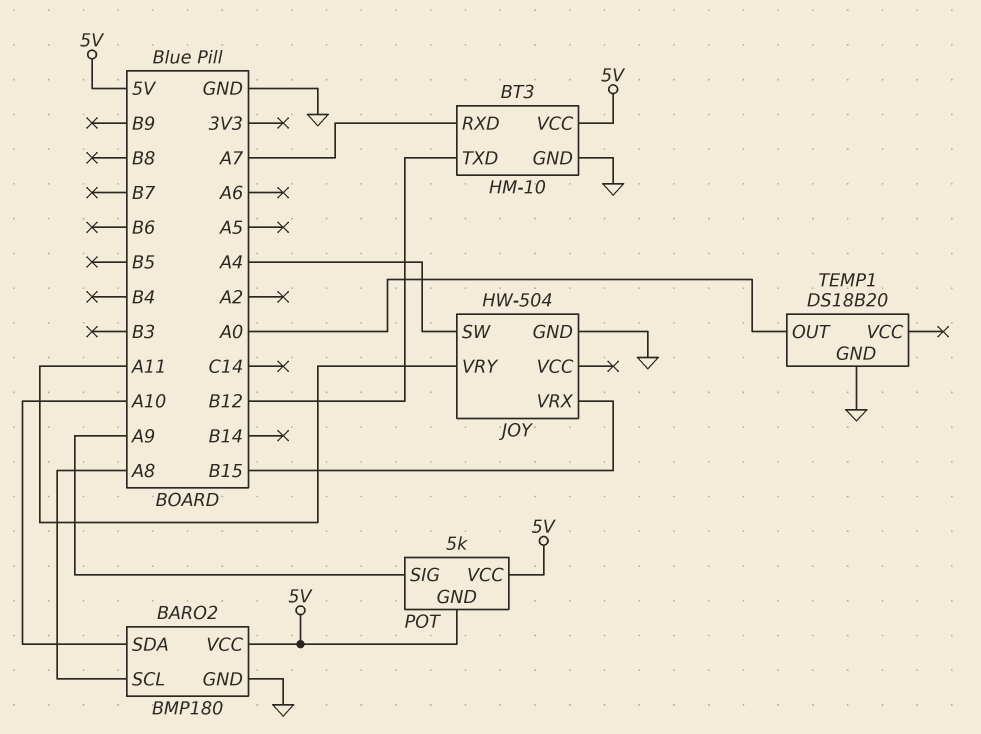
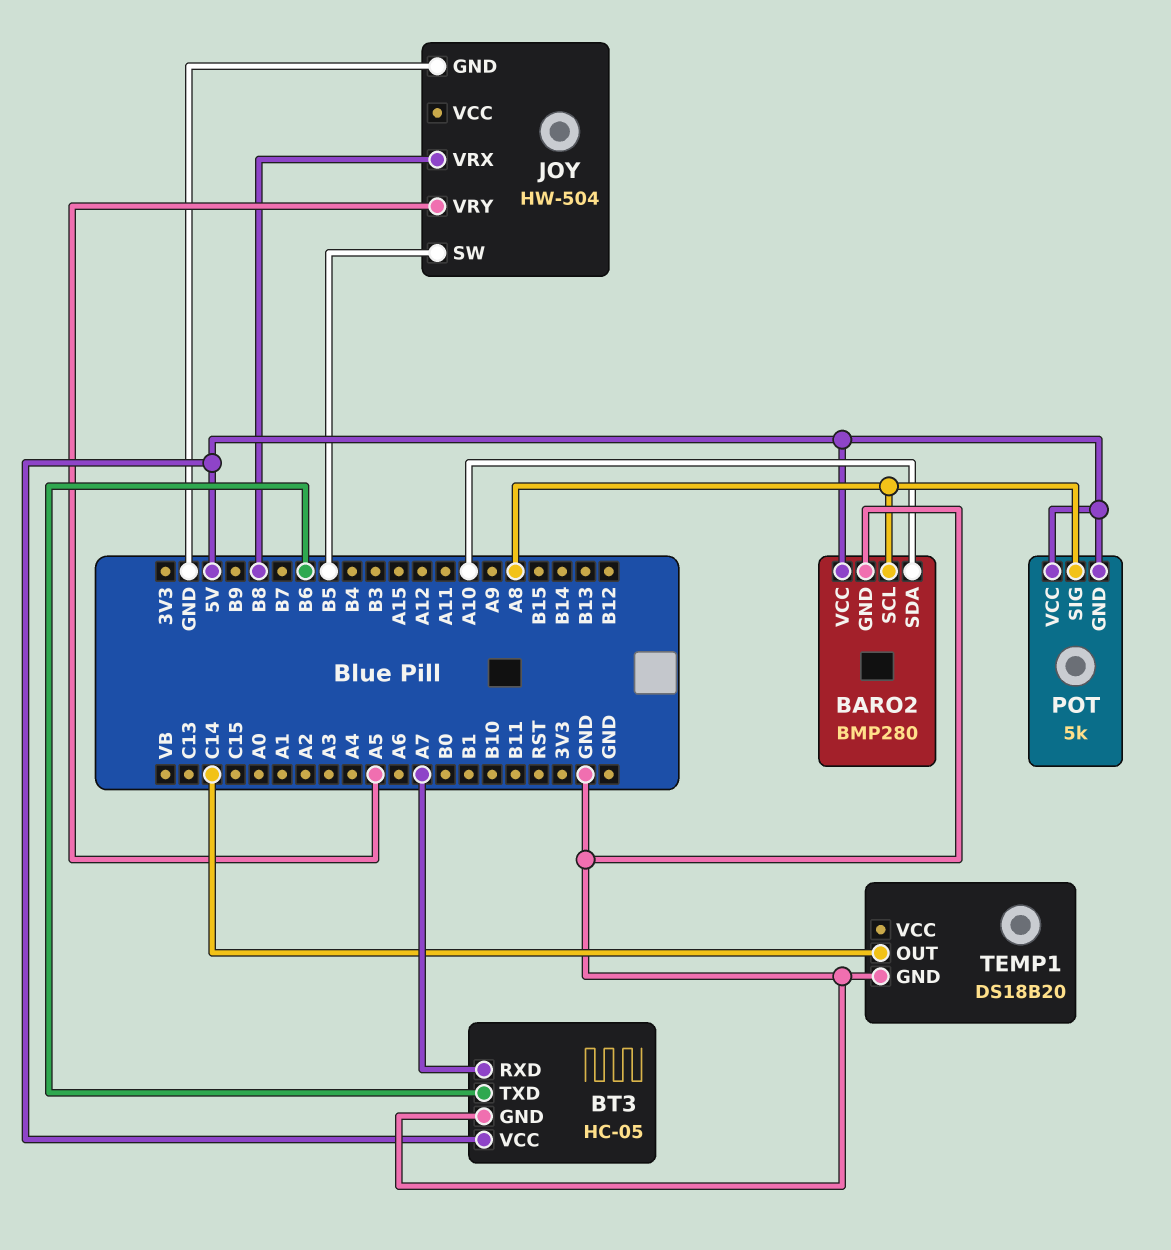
BARO2: BMP180 -> BMP280
BT3: HM-10 -> HC-05
BT3 pin TXD: B12 -> B6
JOY pin SW: A4 -> B5
JOY pin VRX: B15 -> B8
JOY pin VRY: A11 -> A5
POT pin SIG: A9 -> A8
TEMP1 pin OUT: A0 -> C14

